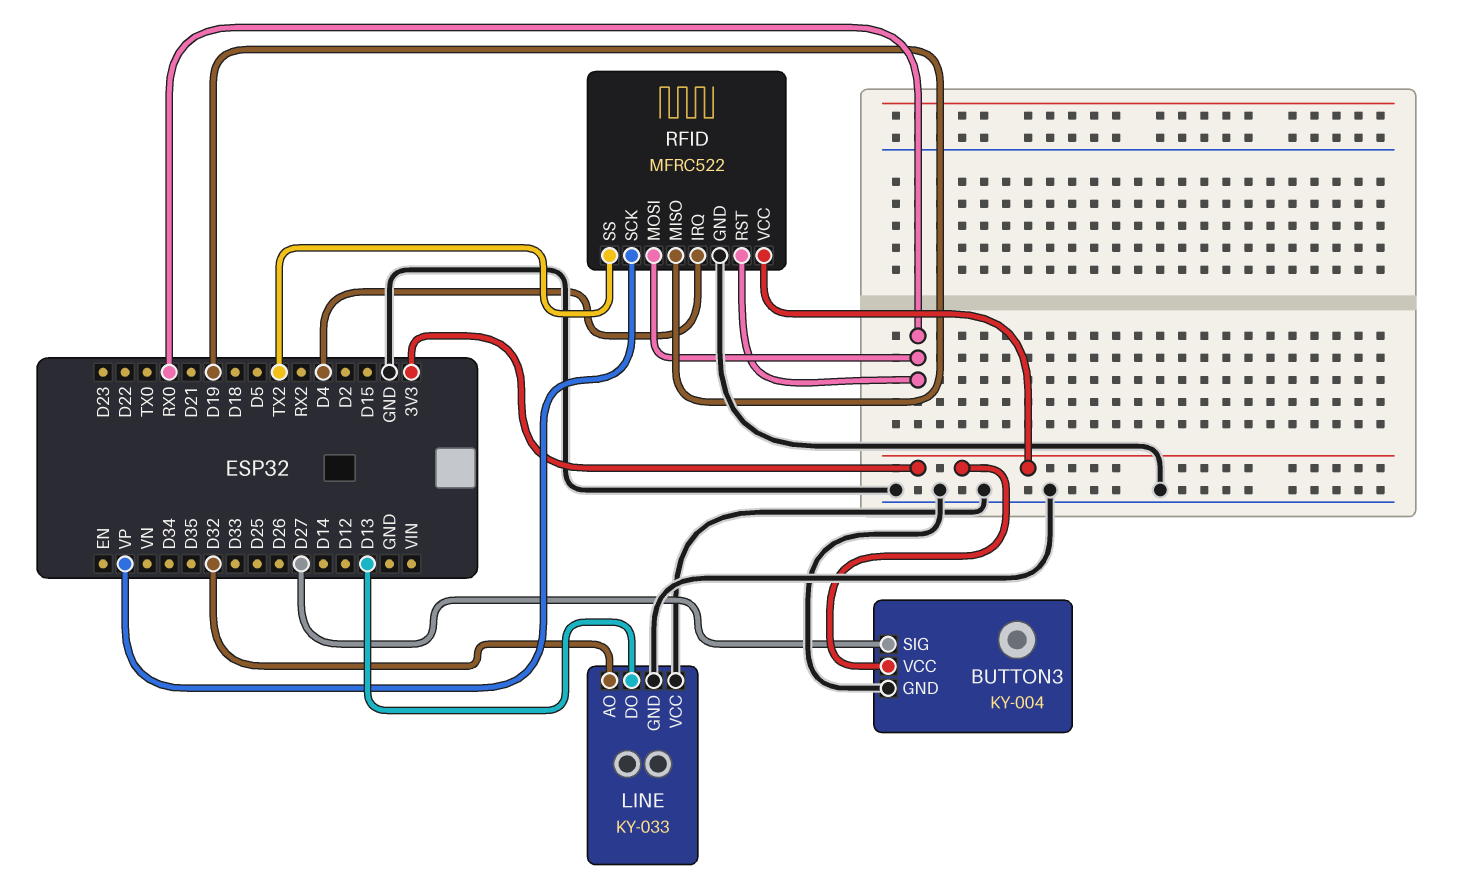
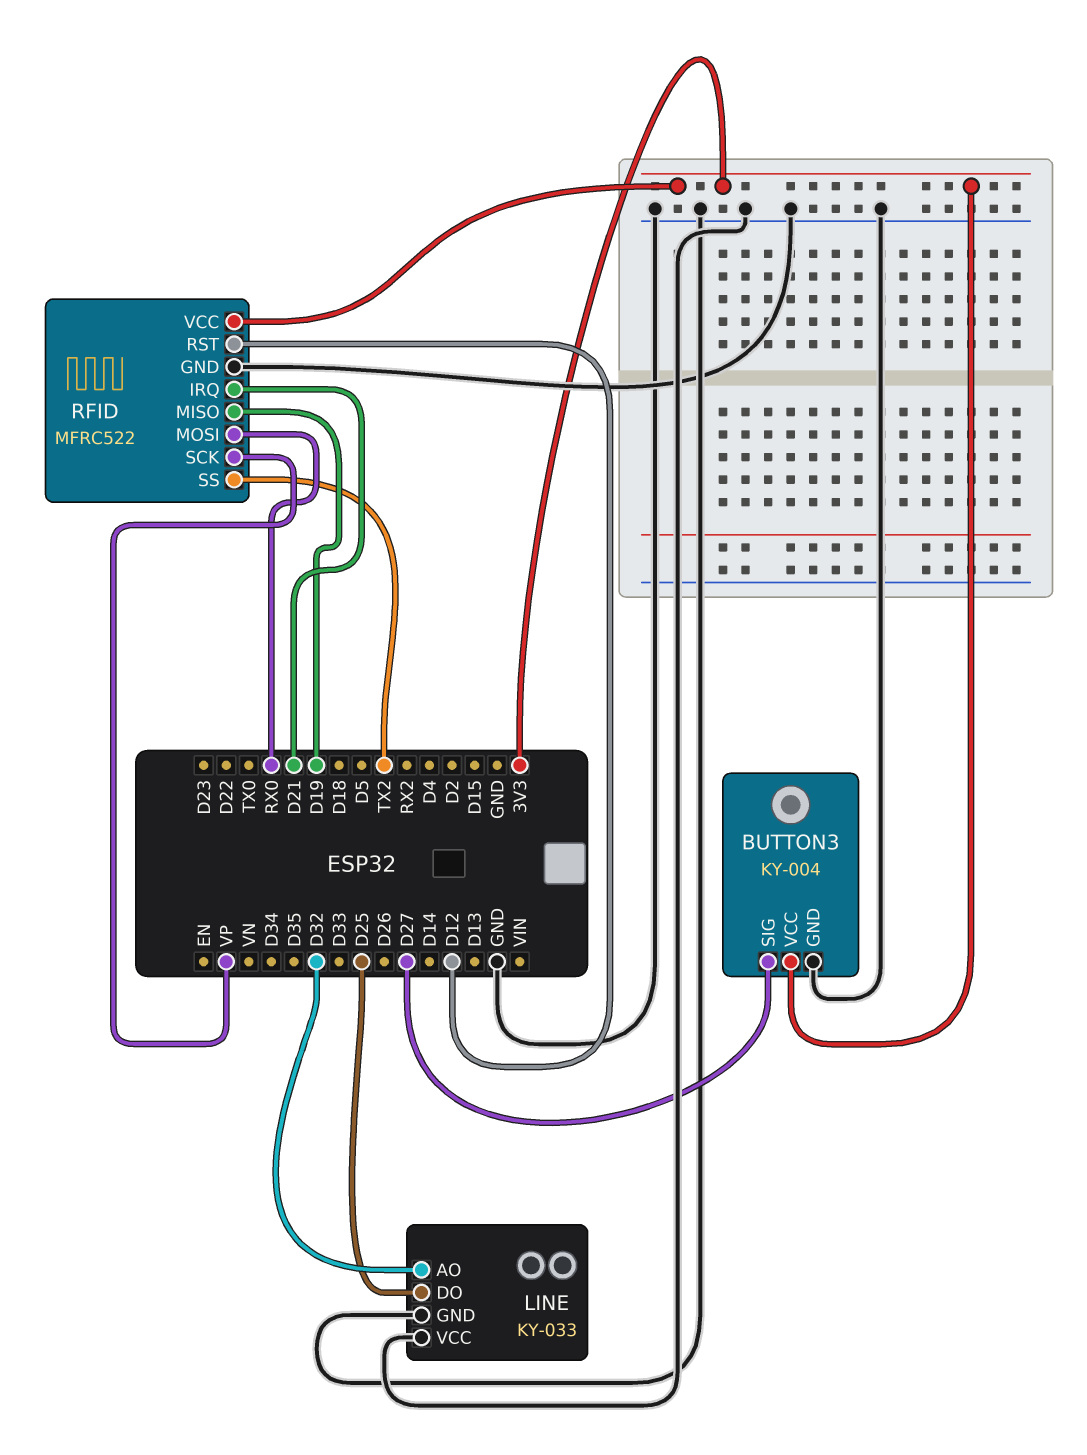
LINE pin DO: D13 -> D25
RFID pin IRQ: D4 -> D21
RFID pin RST: RX0 -> D12

